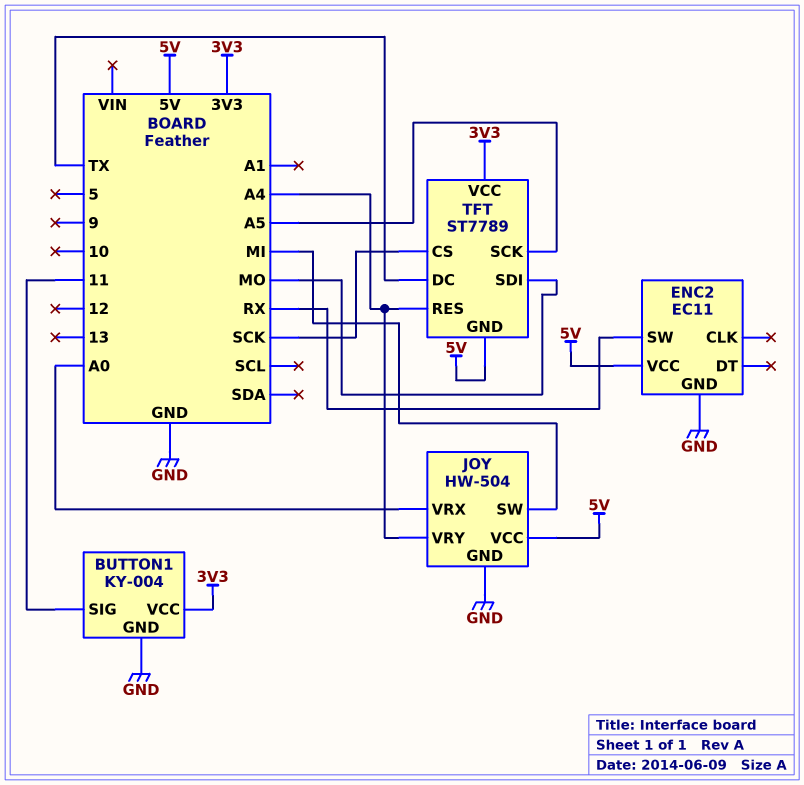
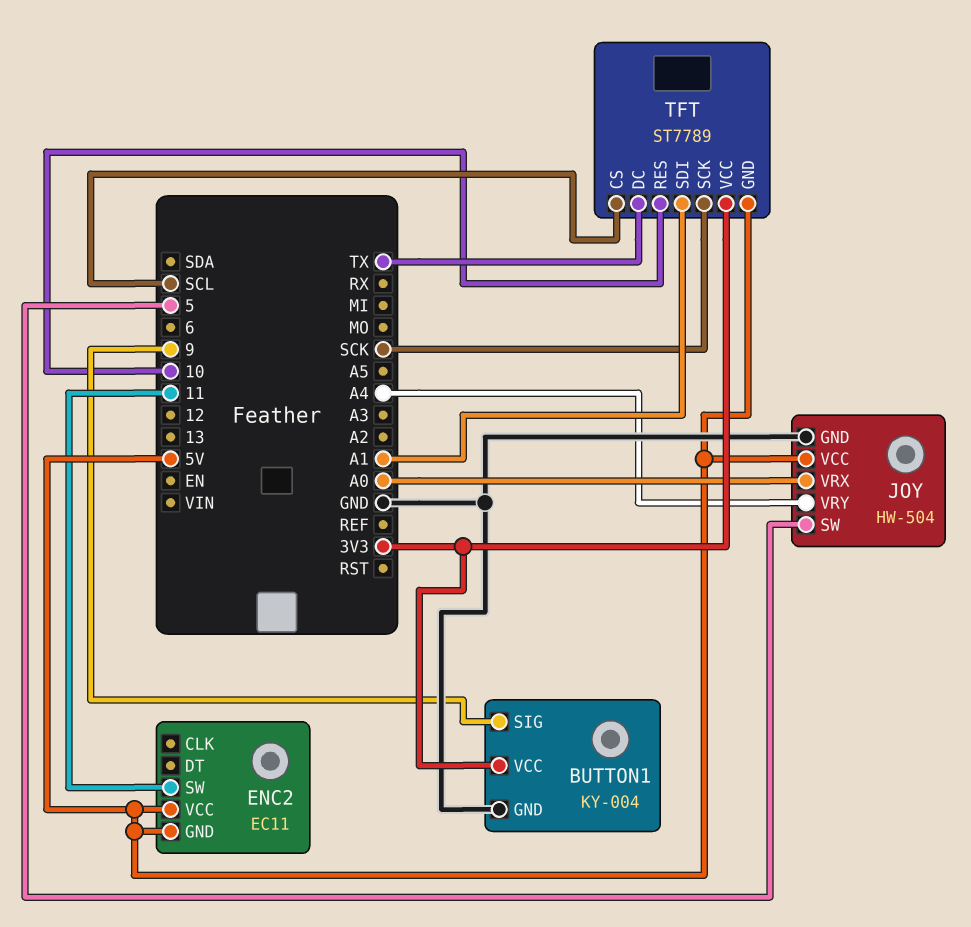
BUTTON1 pin SIG: 11 -> 9
ENC2 pin GND: GND -> 5V
ENC2 pin SW: RX -> 11
JOY pin SW: MI -> 5
TFT pin CS: SCK -> SCL
TFT pin RES: A4 -> 10
TFT pin SCK: A5 -> SCK
TFT pin SDI: MO -> A1

